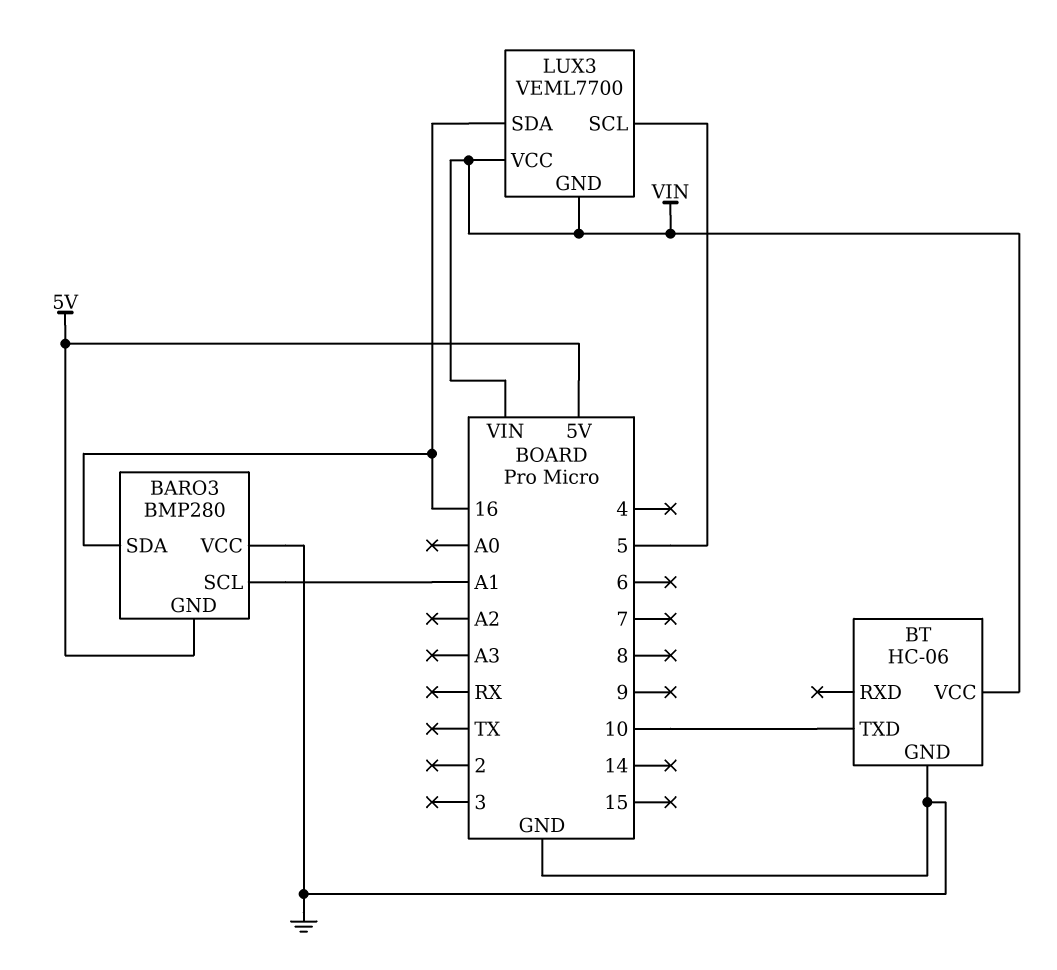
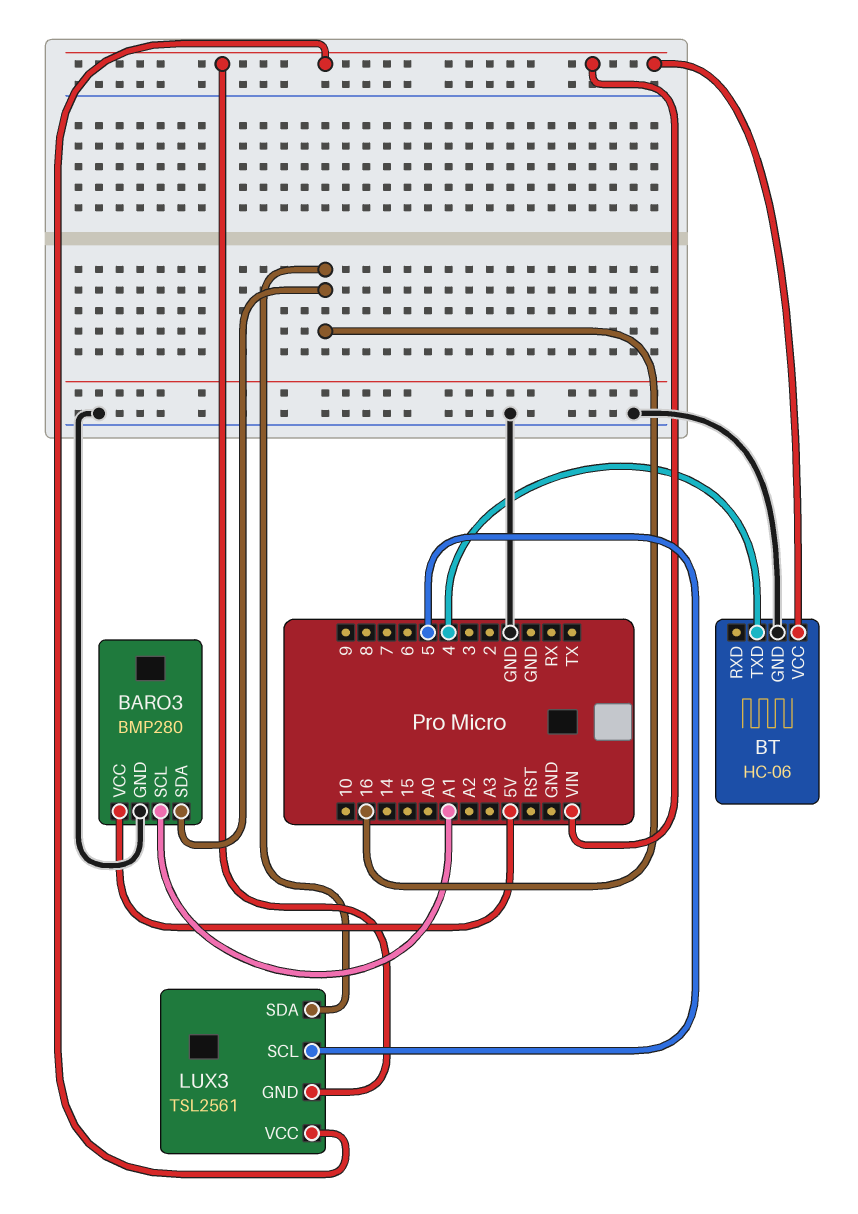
BARO3 pin GND: 5V -> GND
BARO3 pin VCC: GND -> 5V
BT pin TXD: 10 -> 4
LUX3: VEML7700 -> TSL2561

